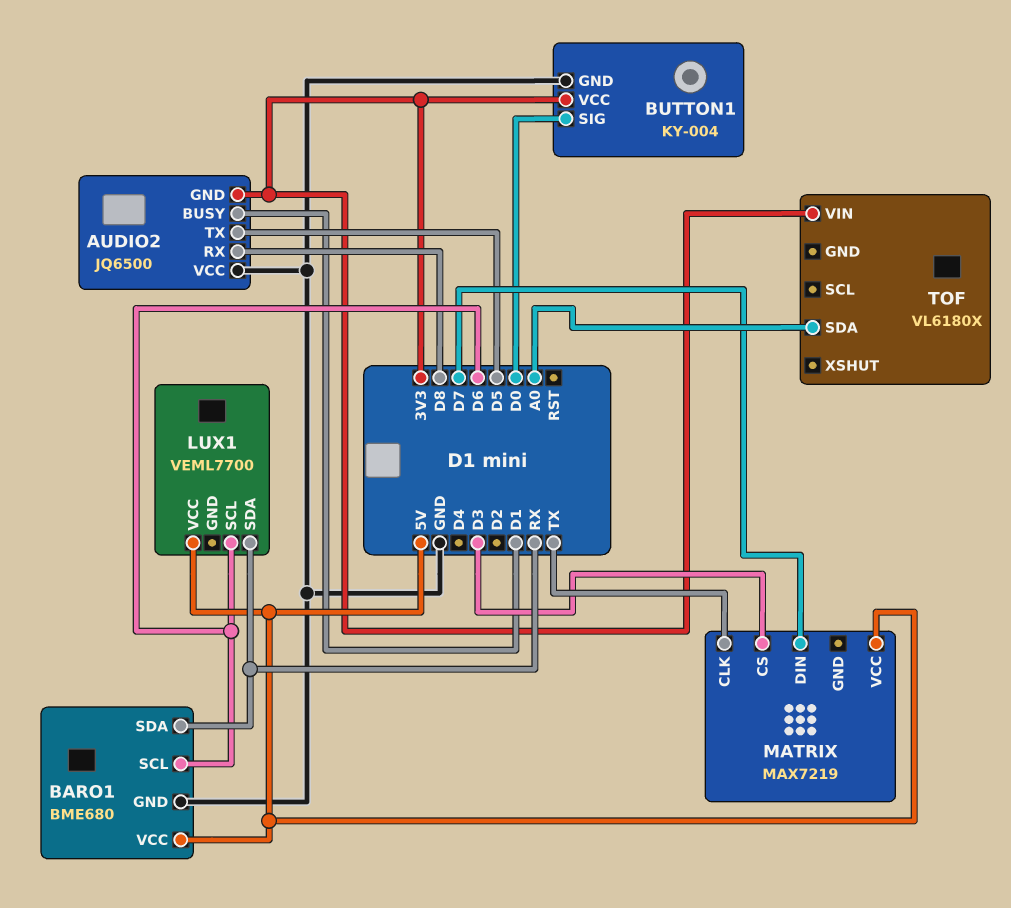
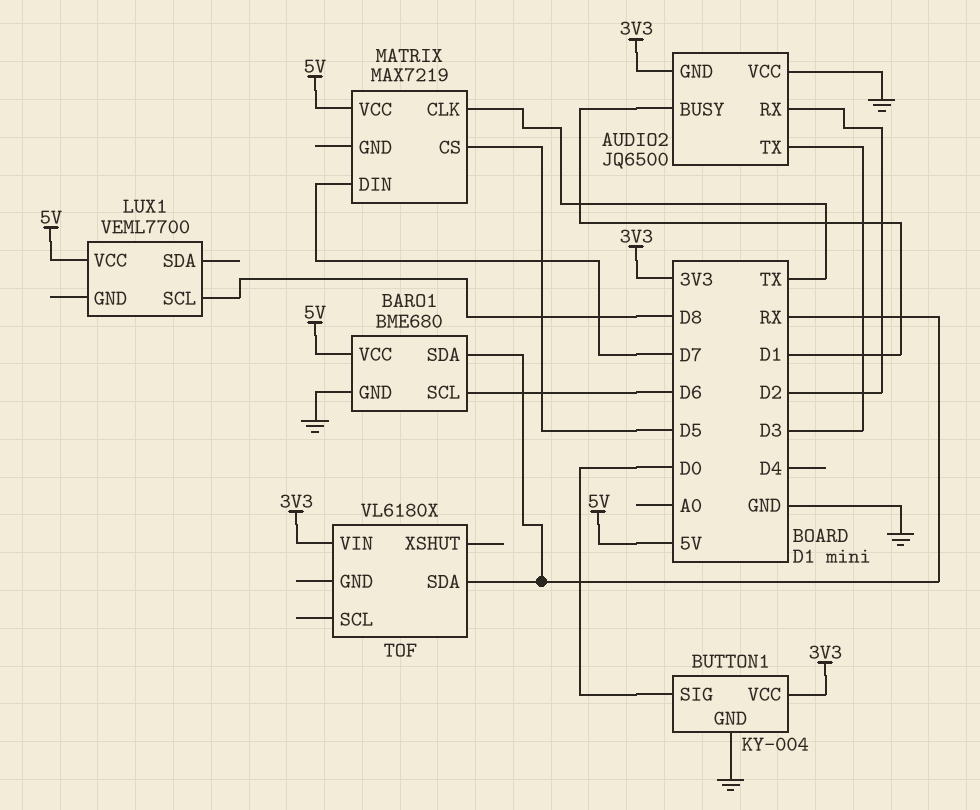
AUDIO2 pin RX: D8 -> D2
AUDIO2 pin TX: D5 -> D3
LUX1 pin SCL: D6 -> D8
LUX1 pin SDA: RX -> none
MATRIX pin CS: D3 -> D5
TOF pin SDA: A0 -> RX

